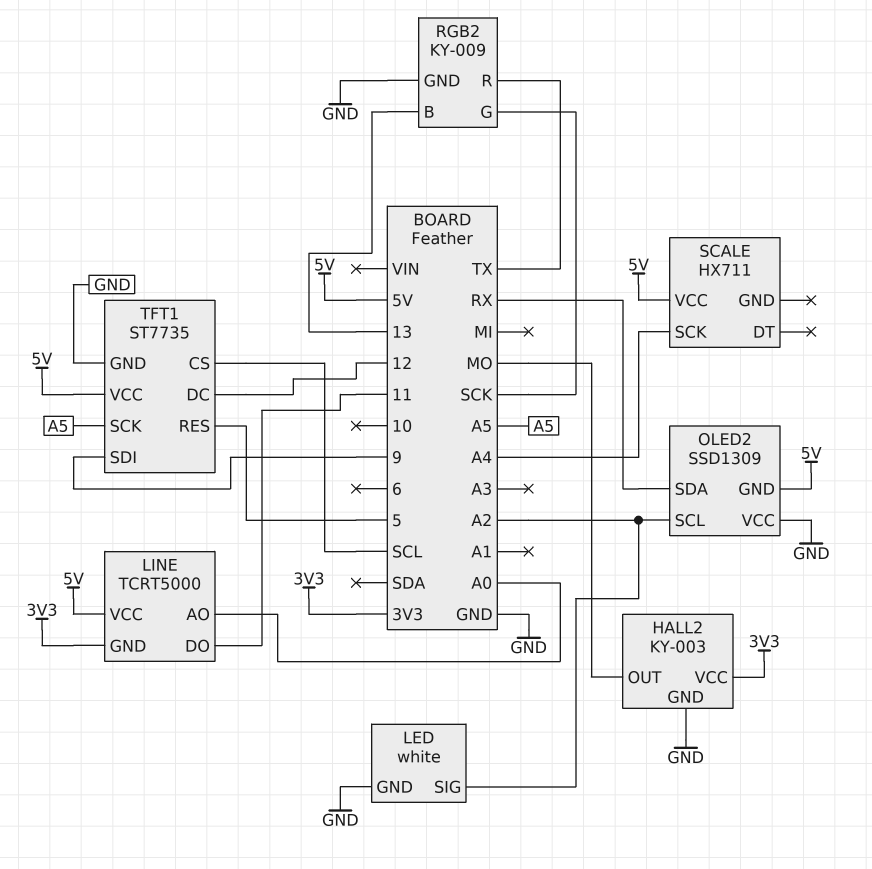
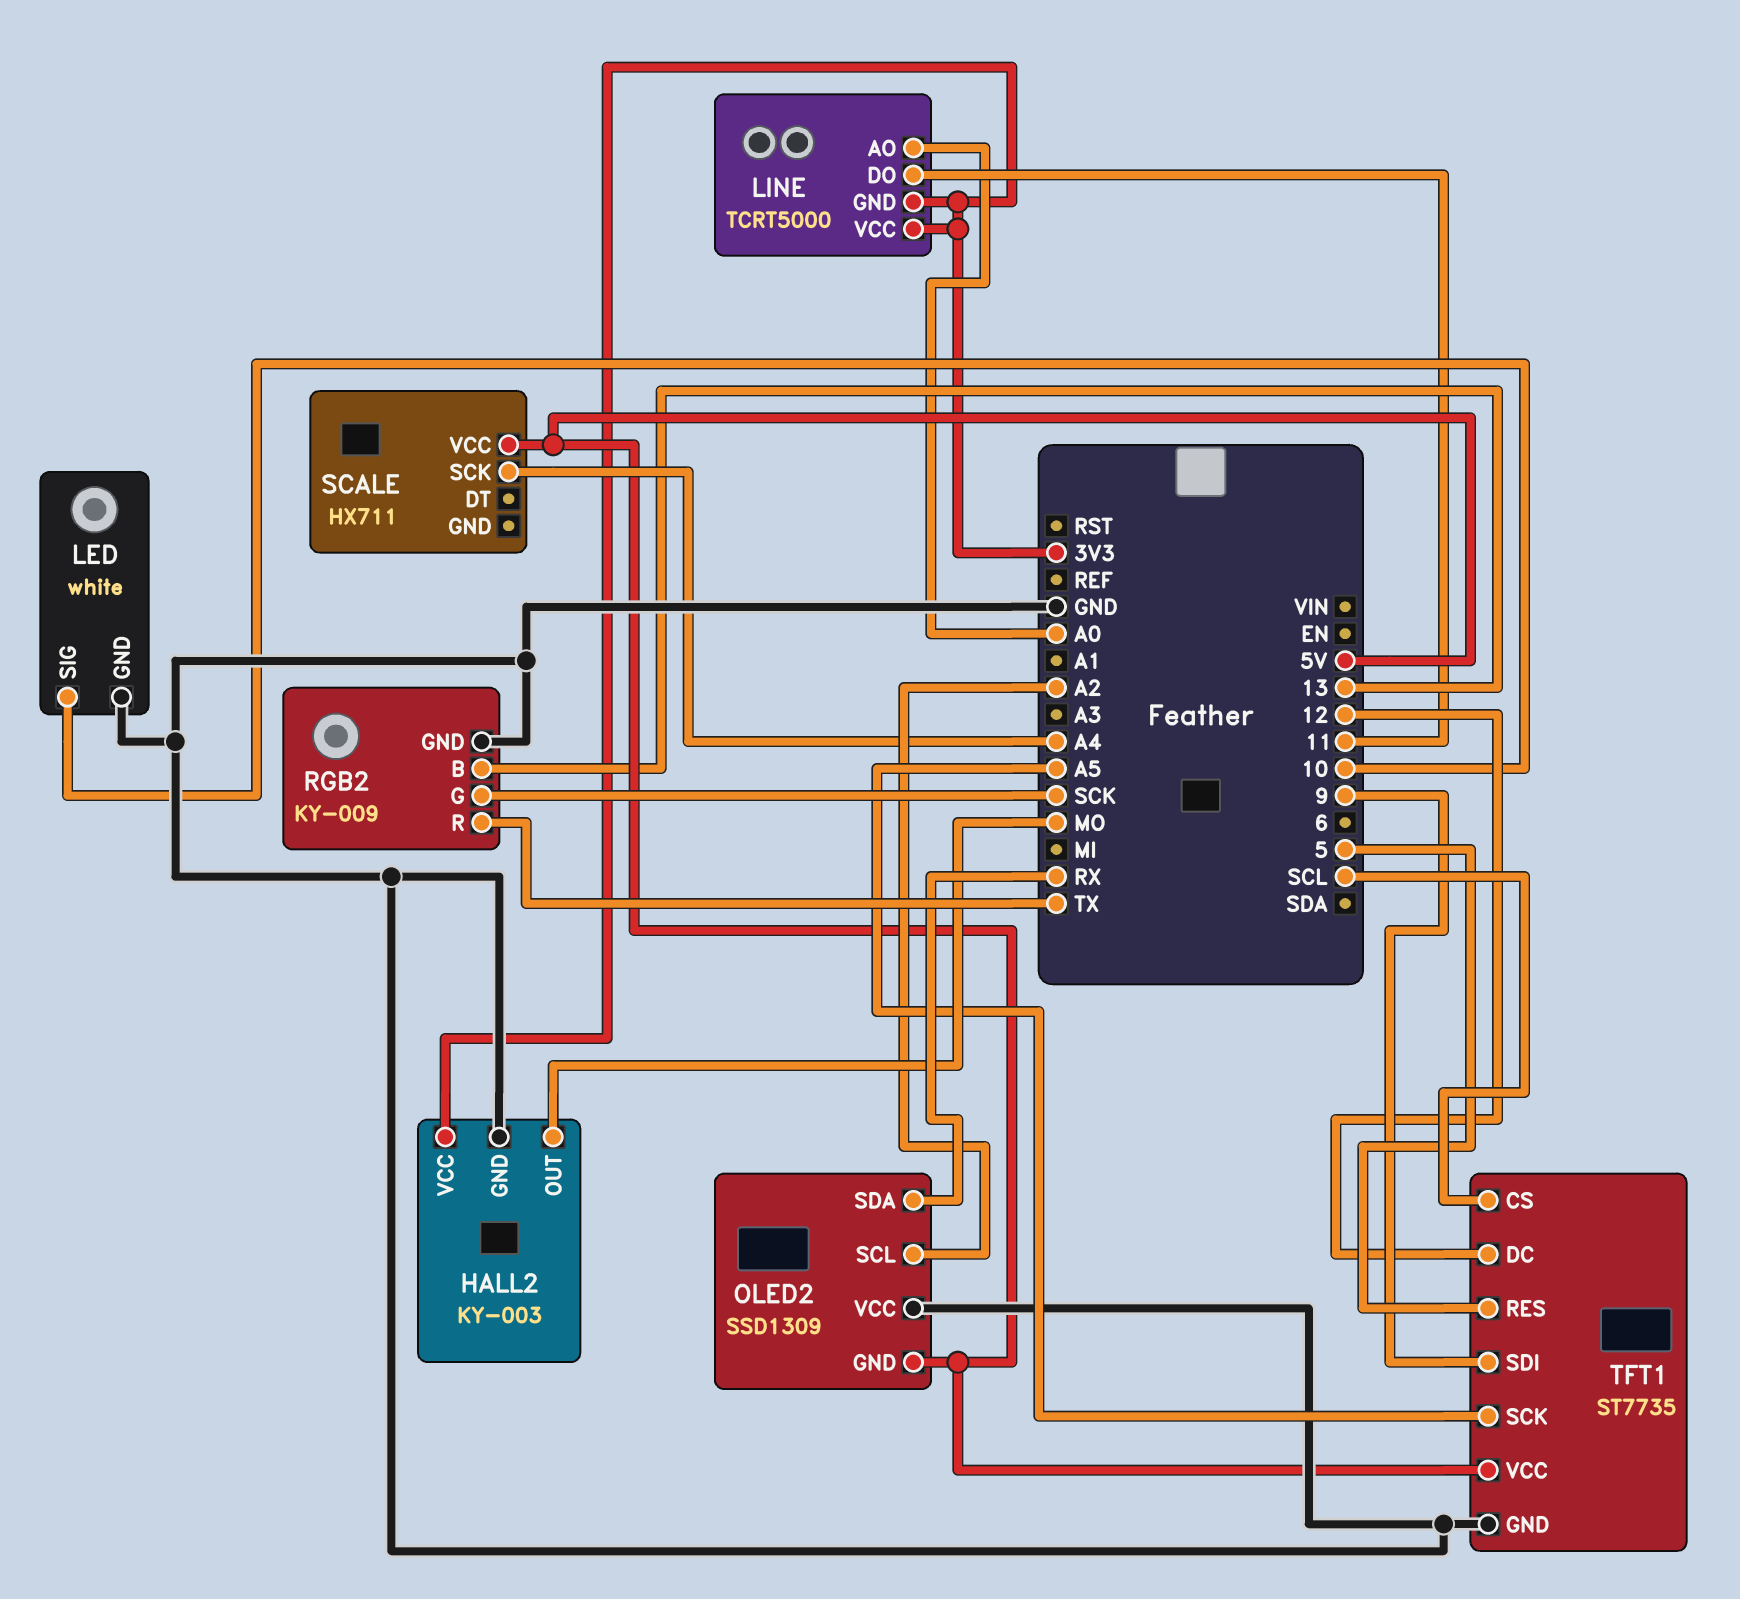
LED pin SIG: A2 -> 10
LINE pin VCC: 5V -> 3V3

